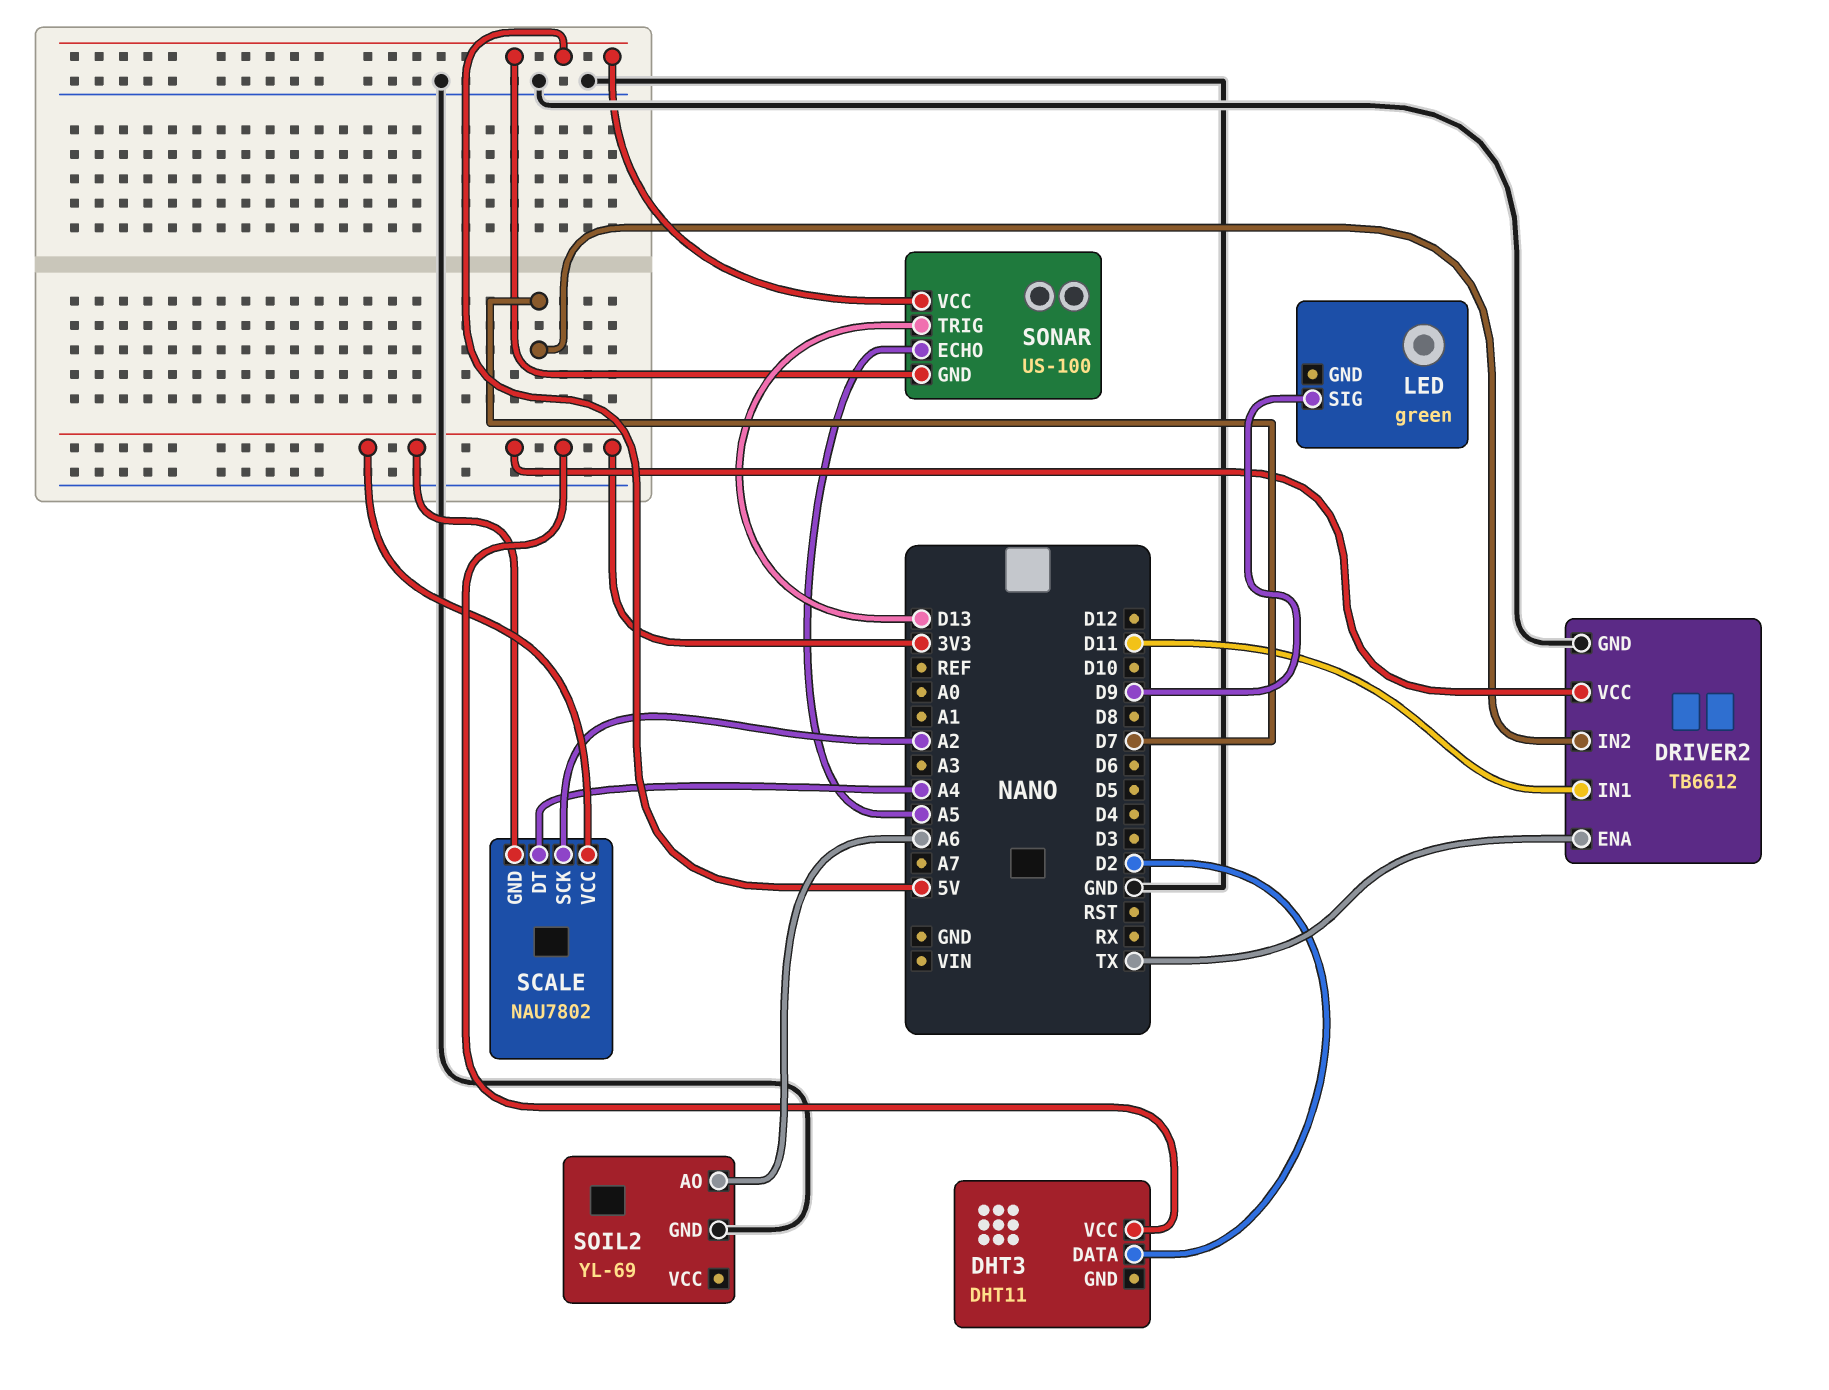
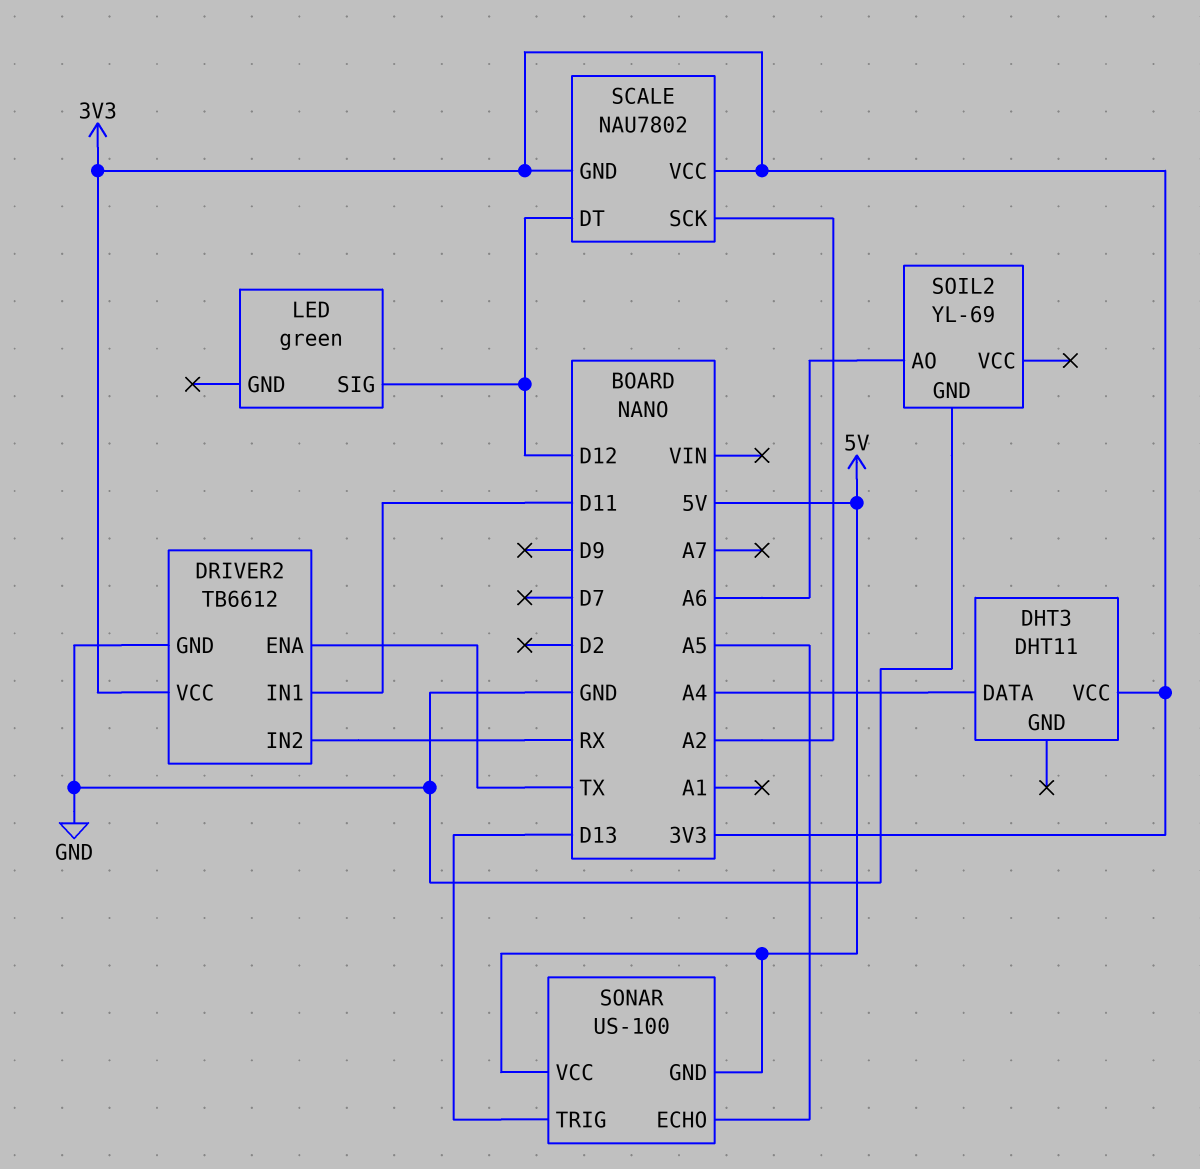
DHT3 pin DATA: D2 -> A4
DRIVER2 pin IN2: D7 -> RX
LED pin SIG: D9 -> D12
SCALE pin DT: A4 -> D12

